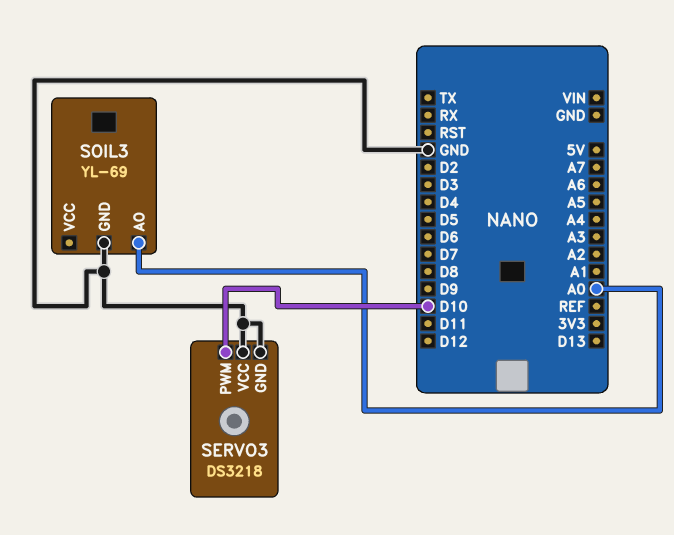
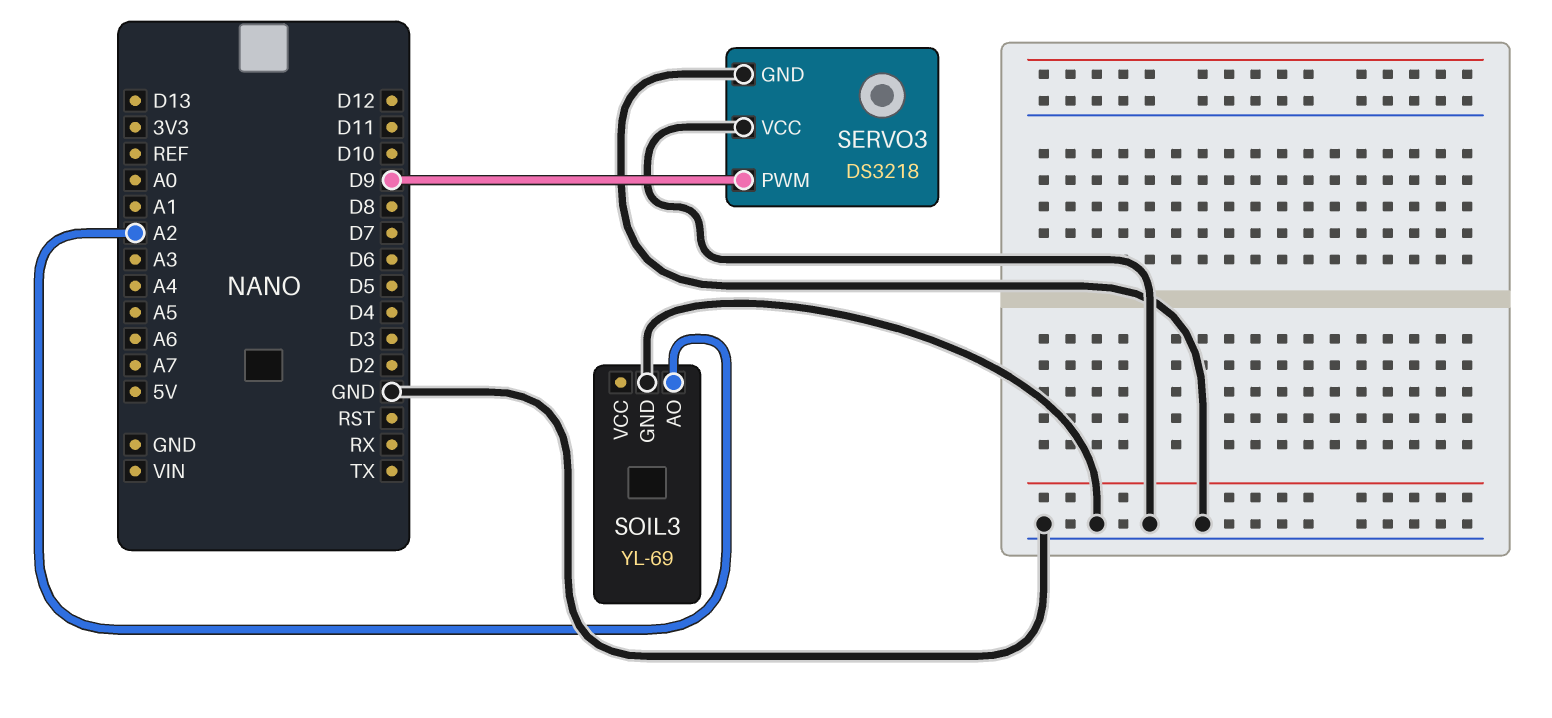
SERVO3 pin PWM: D10 -> D9
SOIL3 pin AO: A0 -> A2

